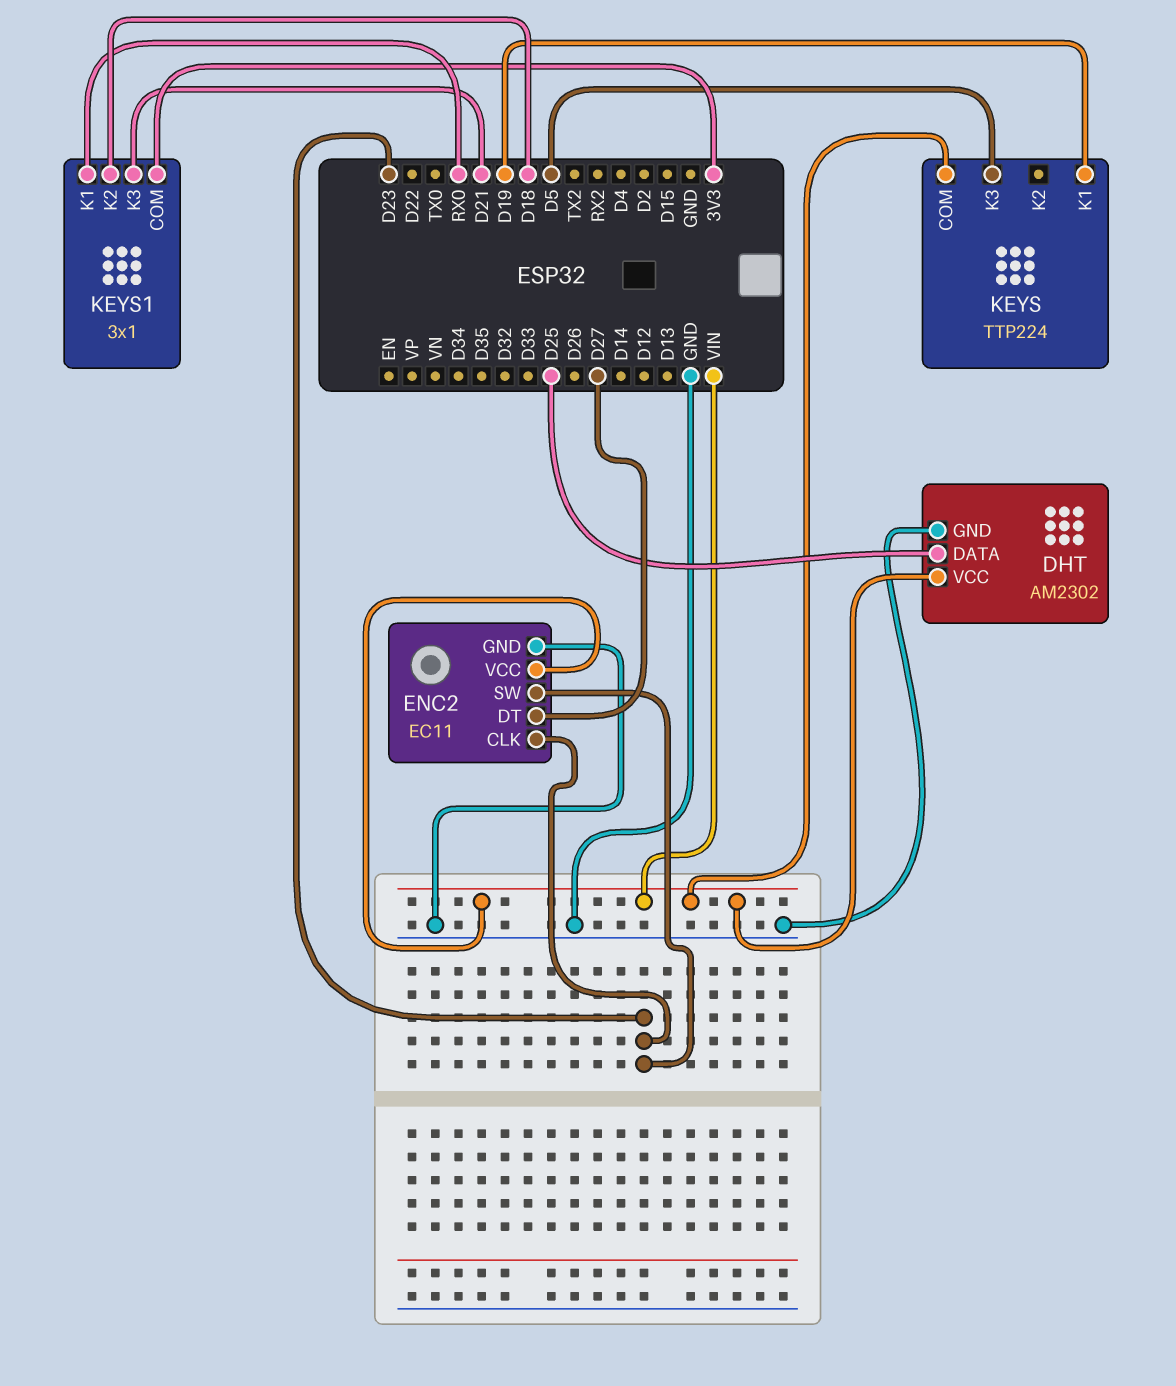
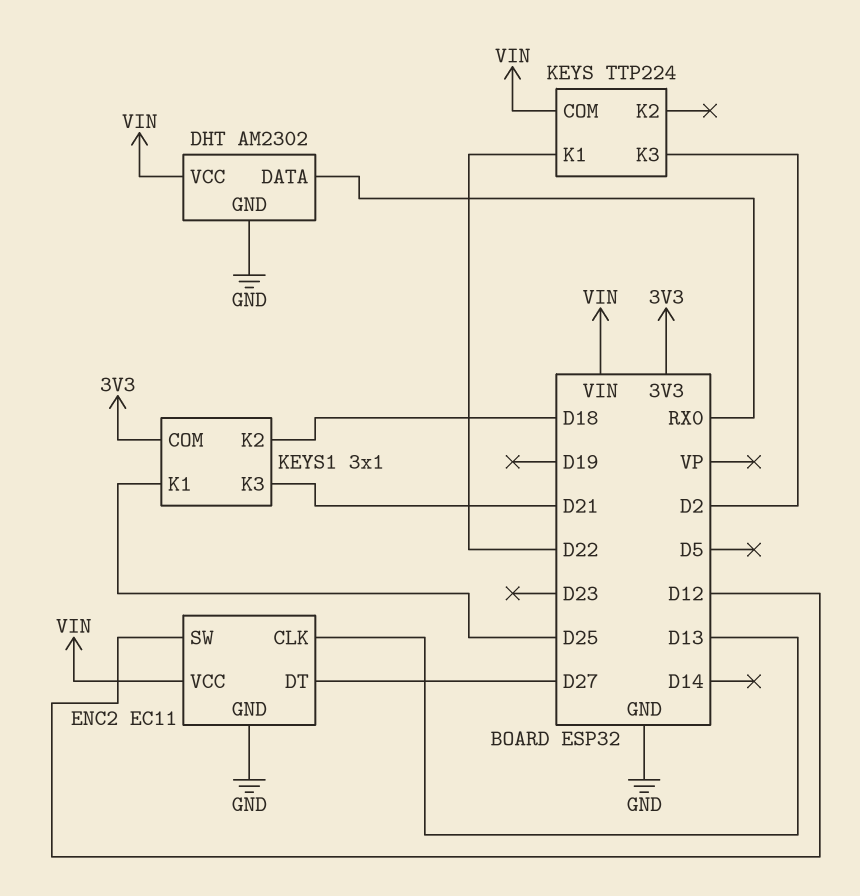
DHT pin DATA: D25 -> RX0
ENC2 pin CLK: D23 -> D13
ENC2 pin SW: D23 -> D12
KEYS pin K1: D19 -> D22
KEYS pin K3: D5 -> D2
KEYS1 pin K1: RX0 -> D25

